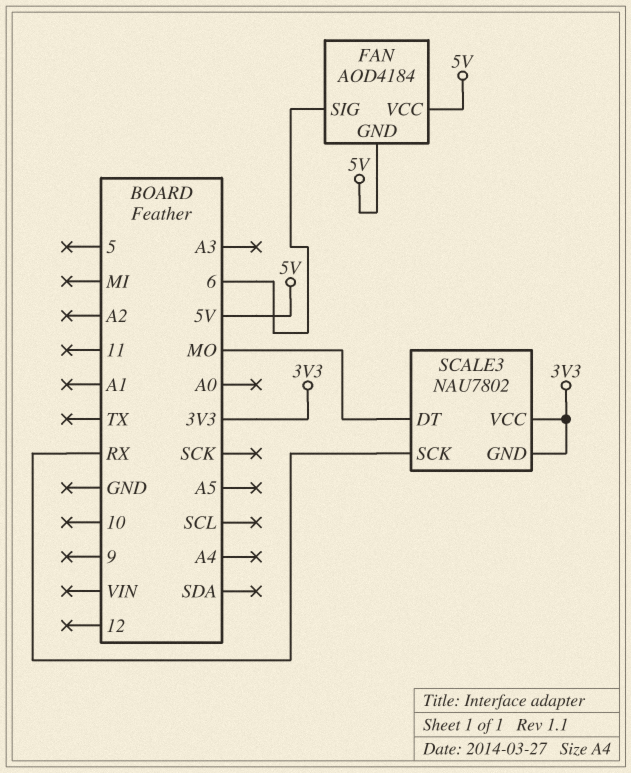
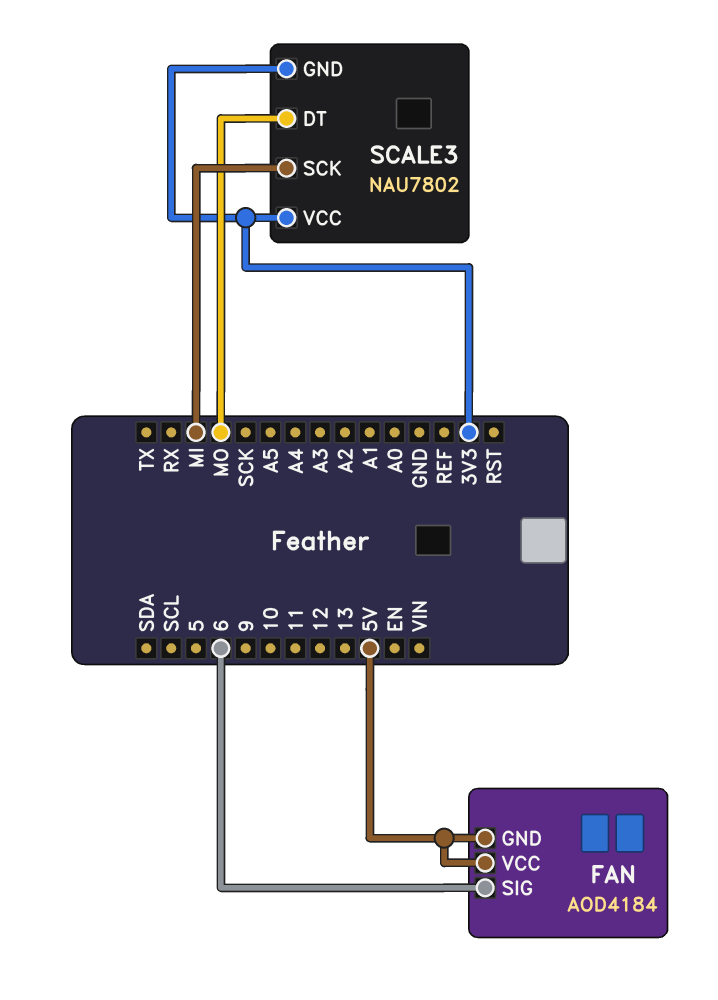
SCALE3 pin SCK: RX -> MI

